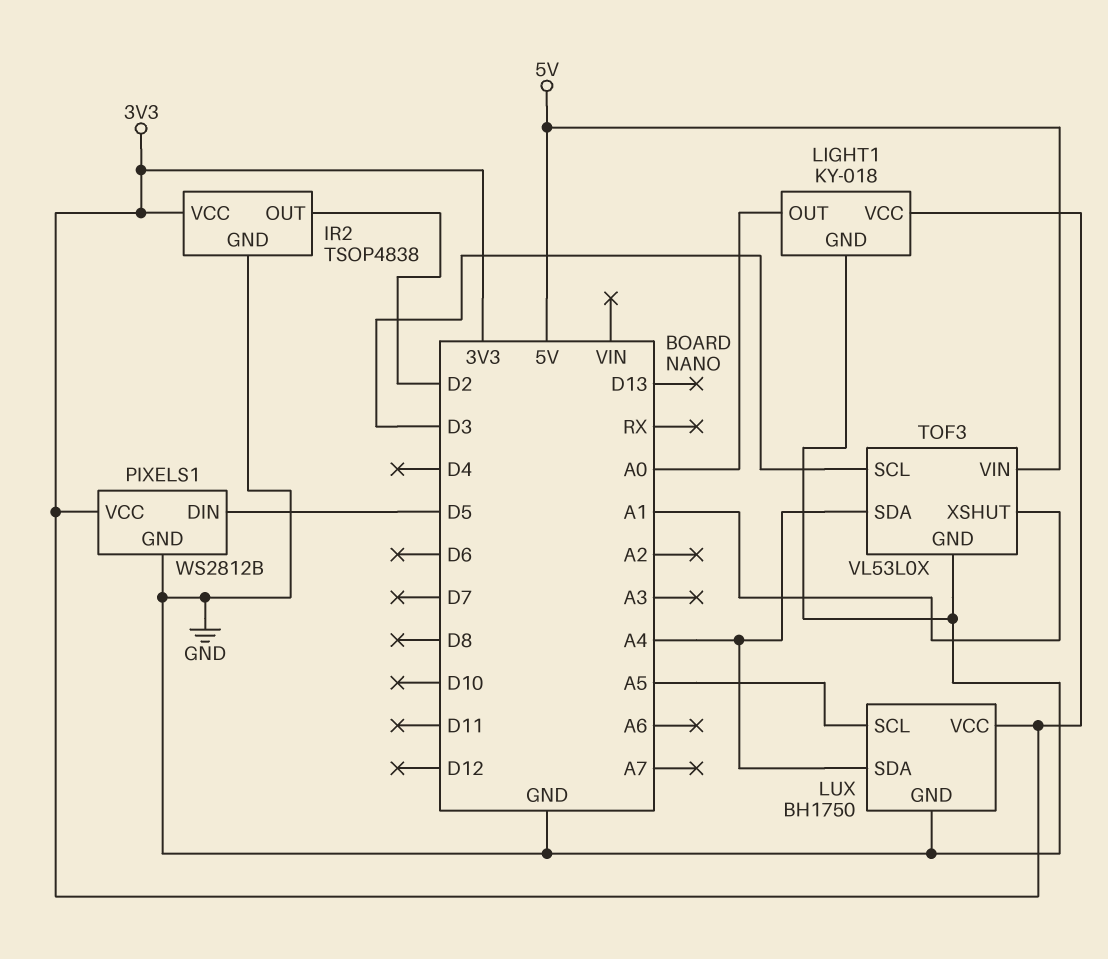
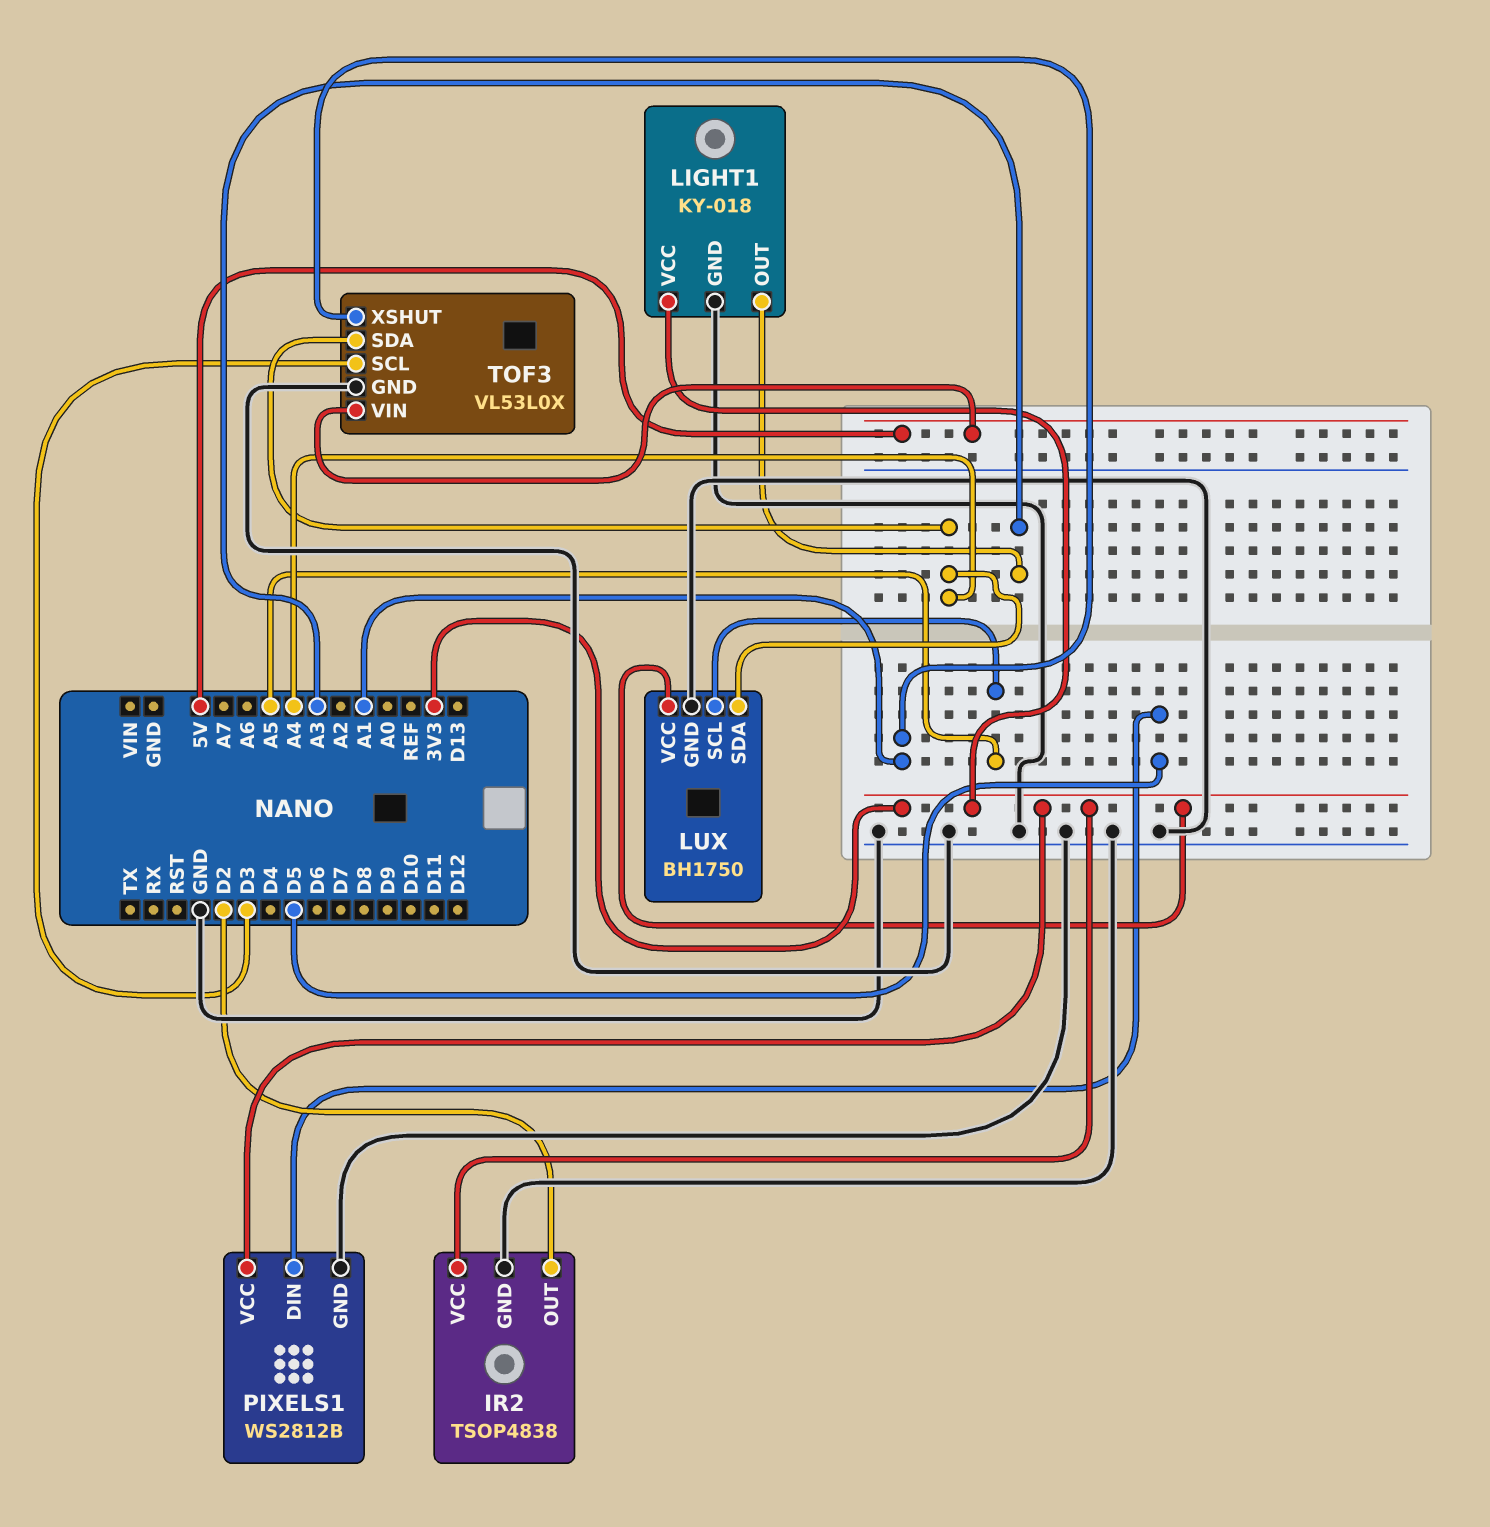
LIGHT1 pin OUT: A0 -> A3

